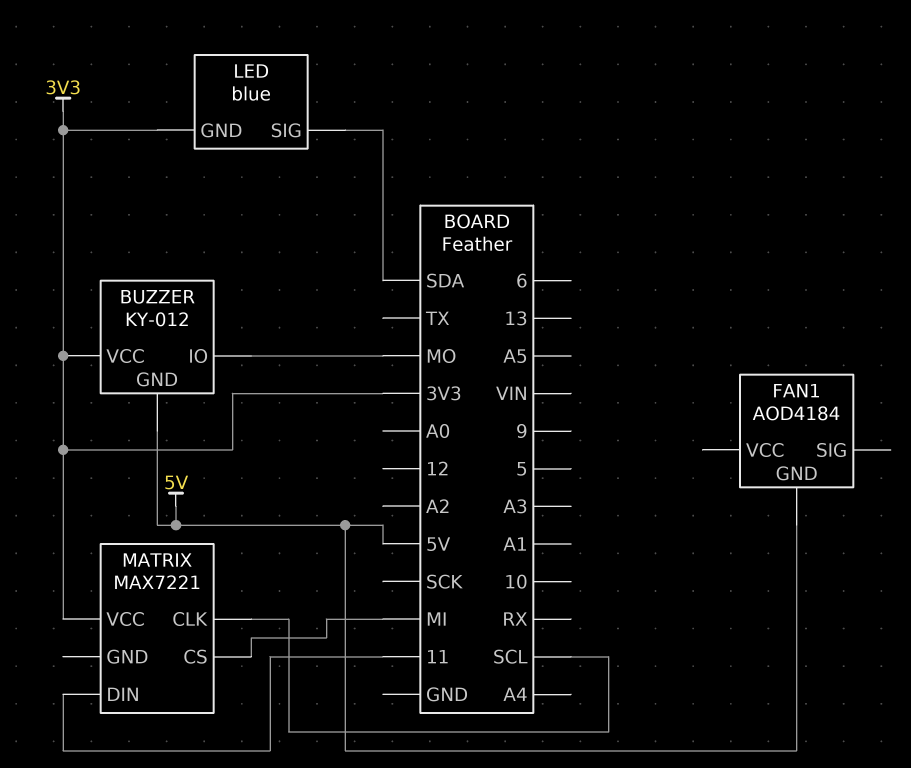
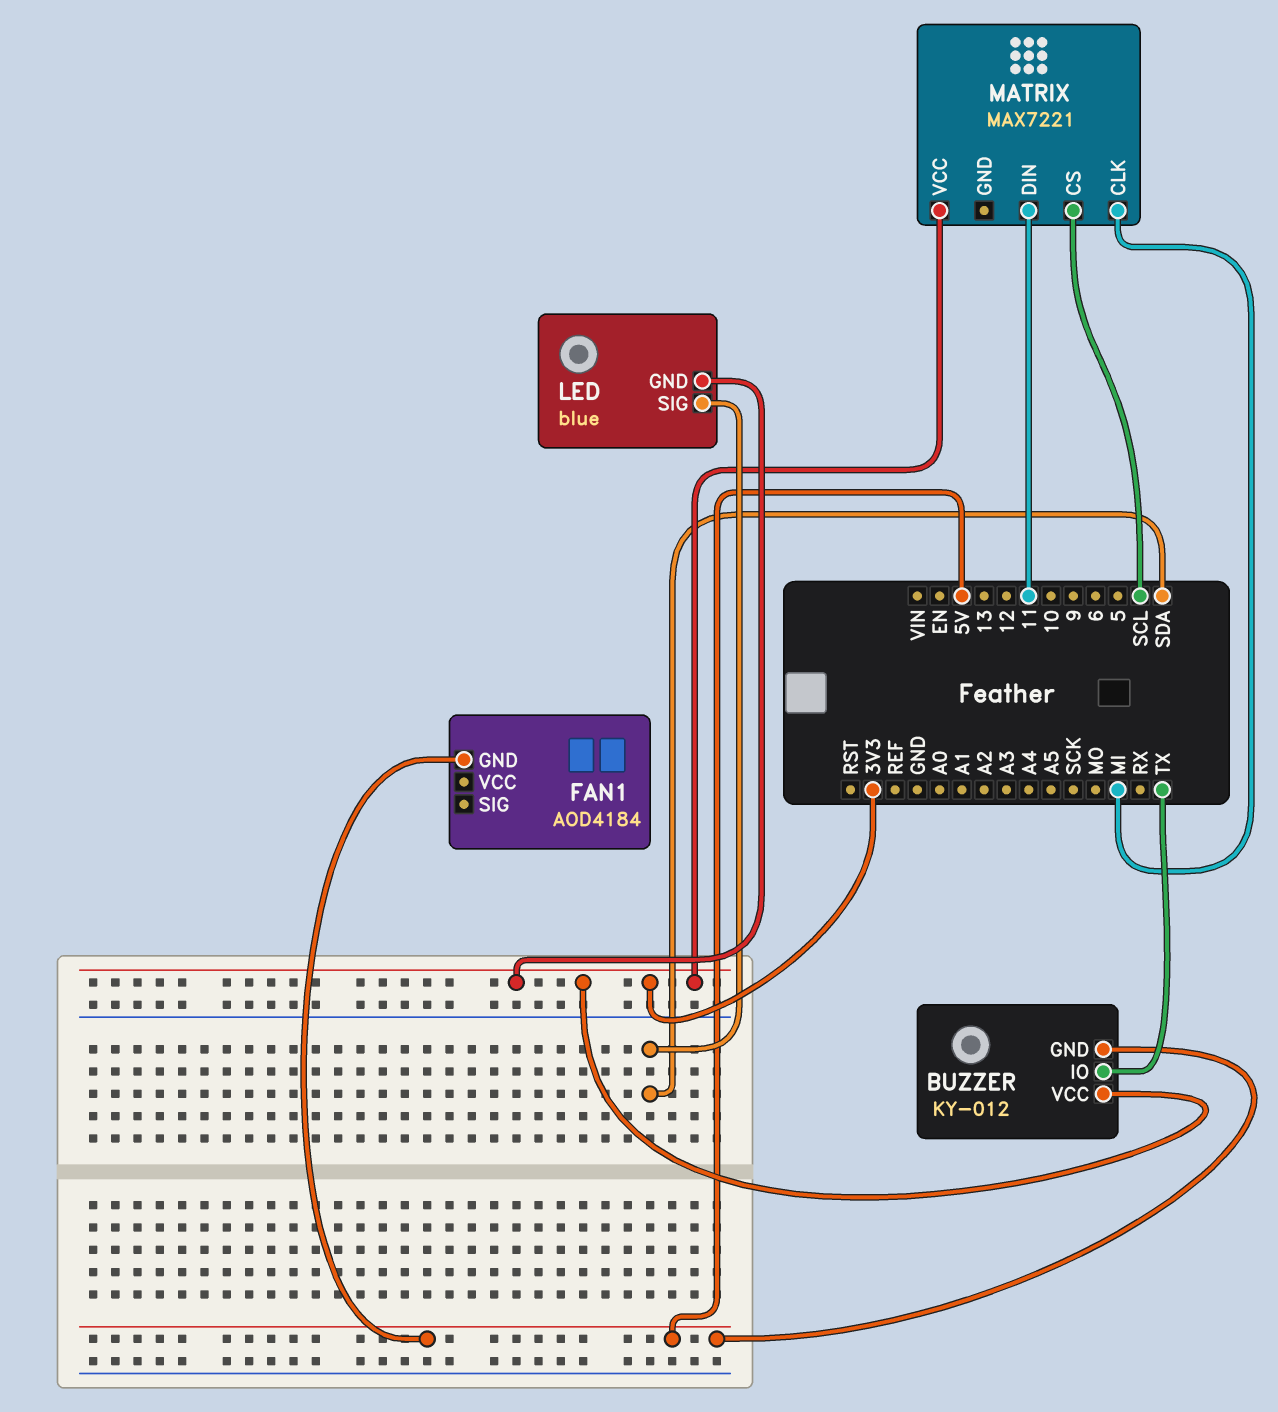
BUZZER pin IO: MO -> TX
MATRIX pin CLK: SCL -> MI
MATRIX pin CS: MI -> SCL

